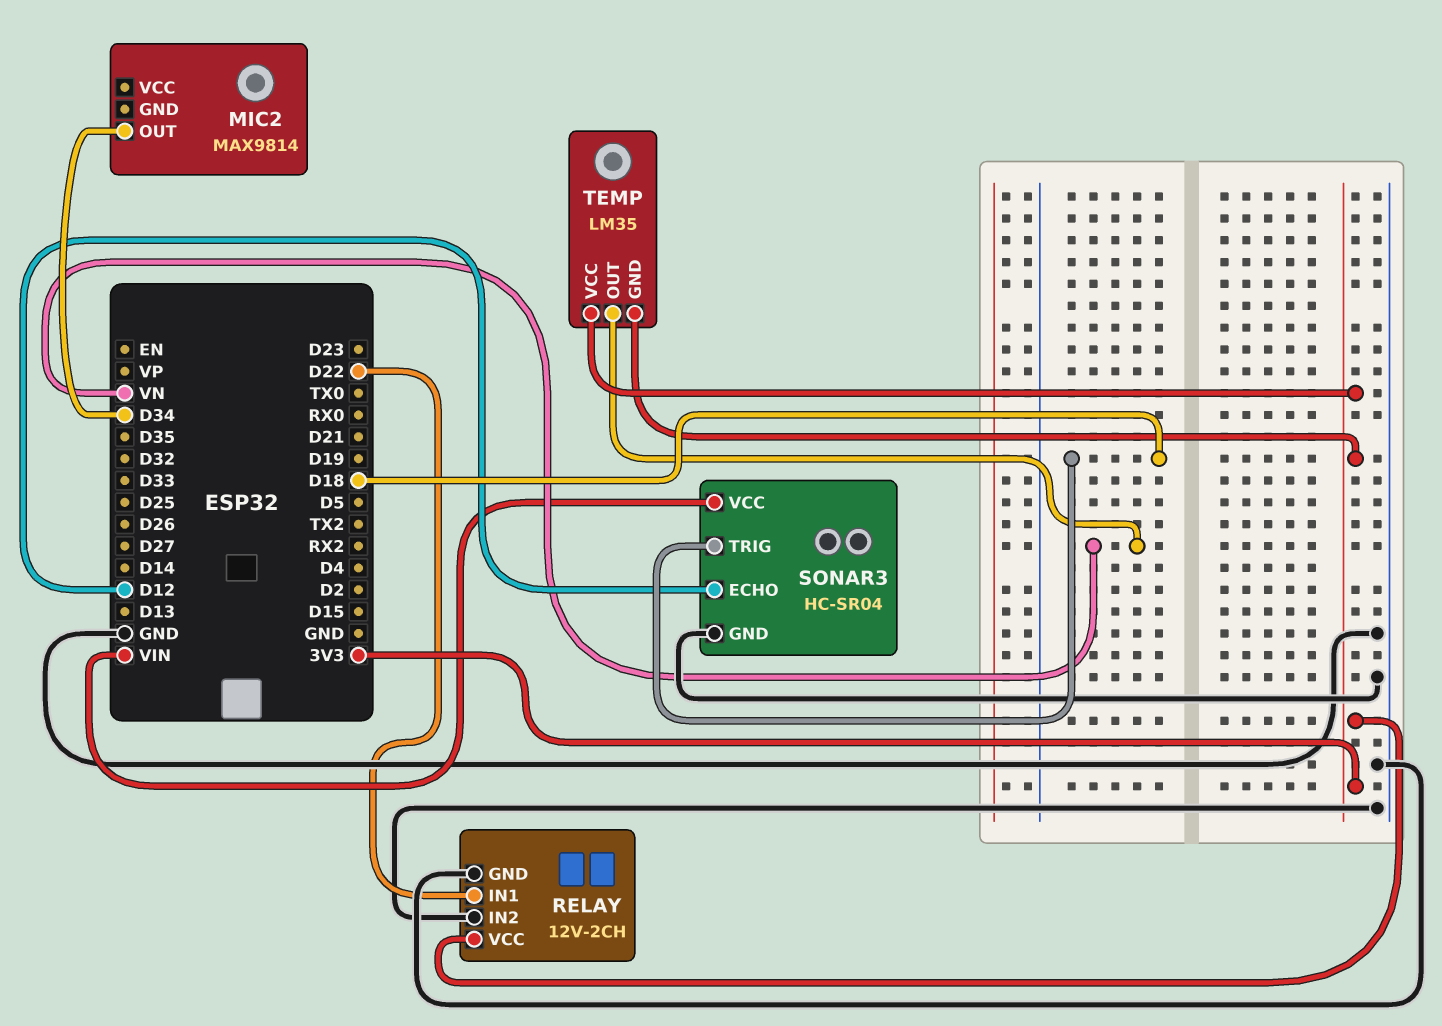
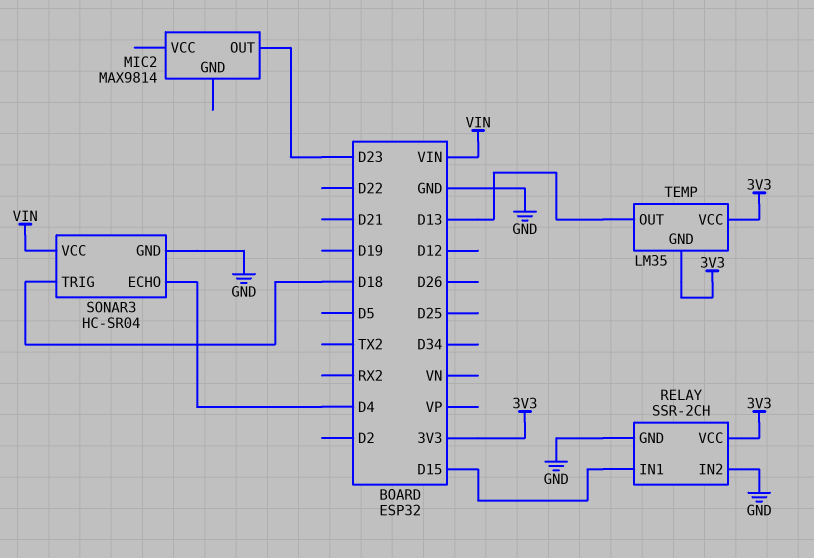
MIC2 pin OUT: D34 -> D23
RELAY: 12V-2CH -> SSR-2CH
RELAY pin IN1: D22 -> D15
SONAR3 pin ECHO: D12 -> D4
TEMP pin OUT: VN -> D13

